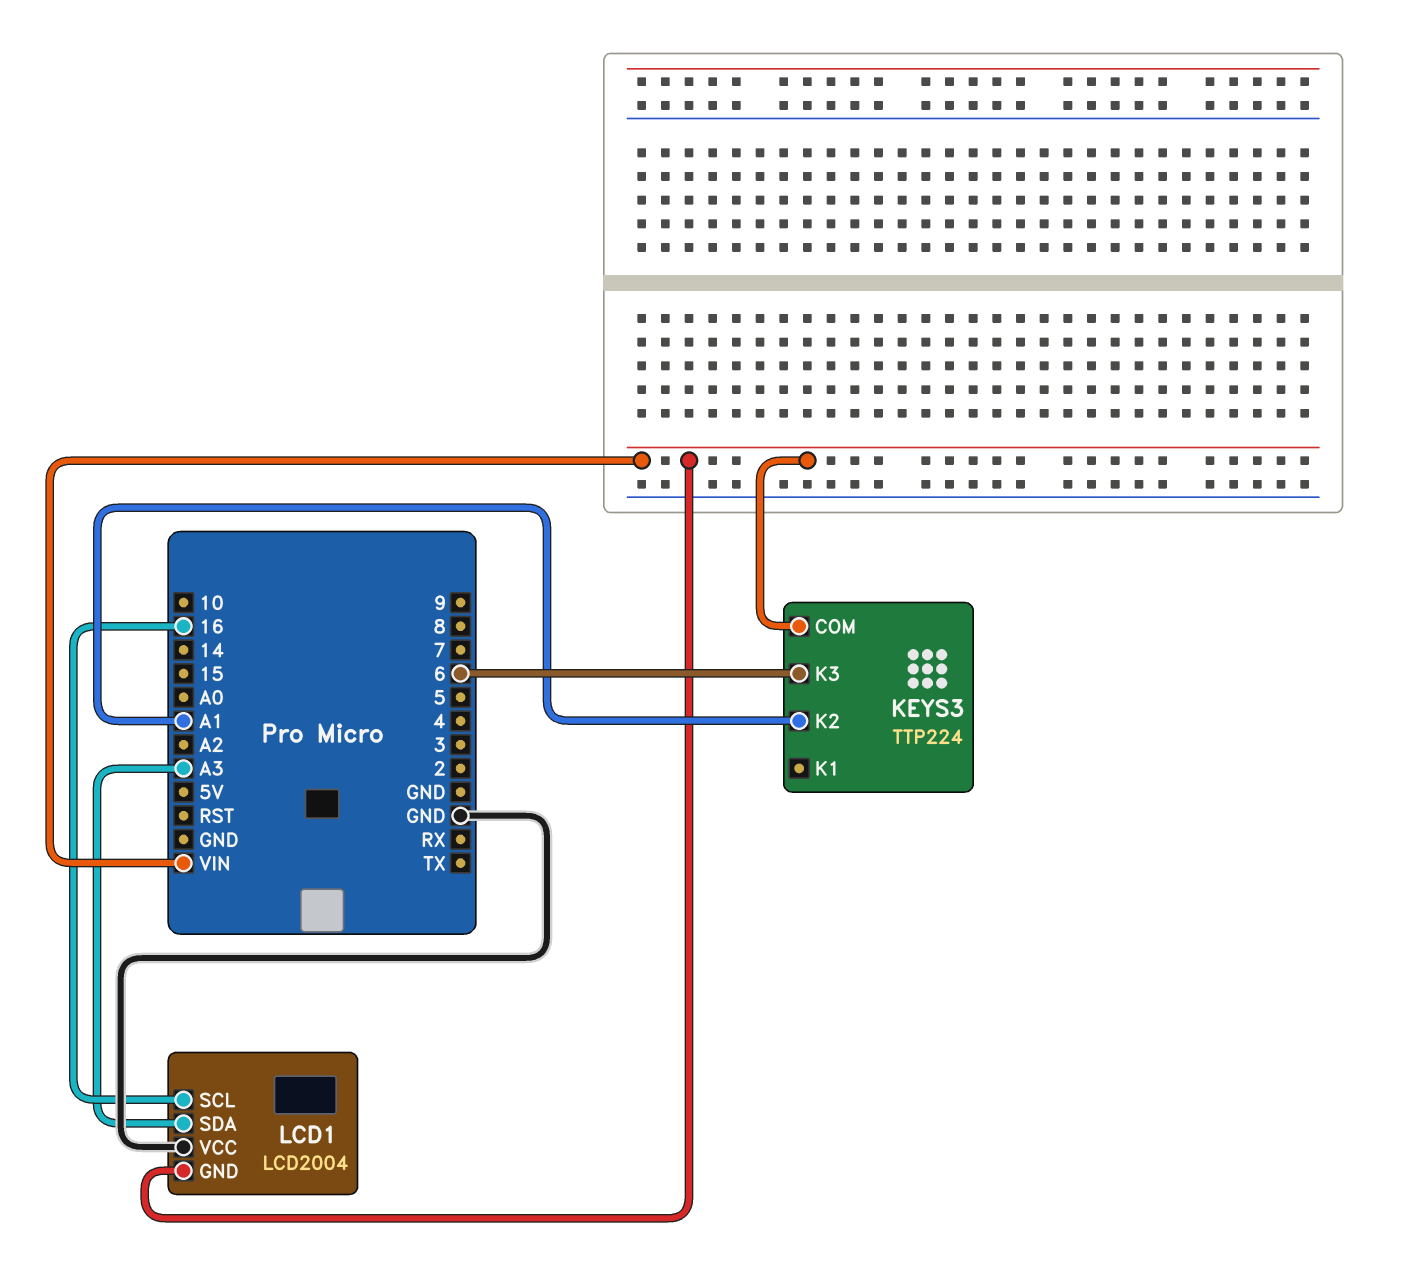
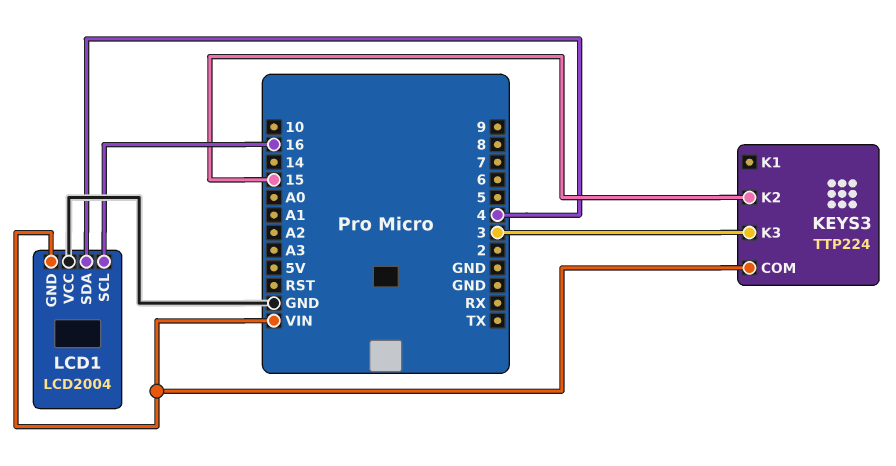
KEYS3 pin K2: A1 -> 15
KEYS3 pin K3: 6 -> 3
LCD1 pin SDA: A3 -> 4

